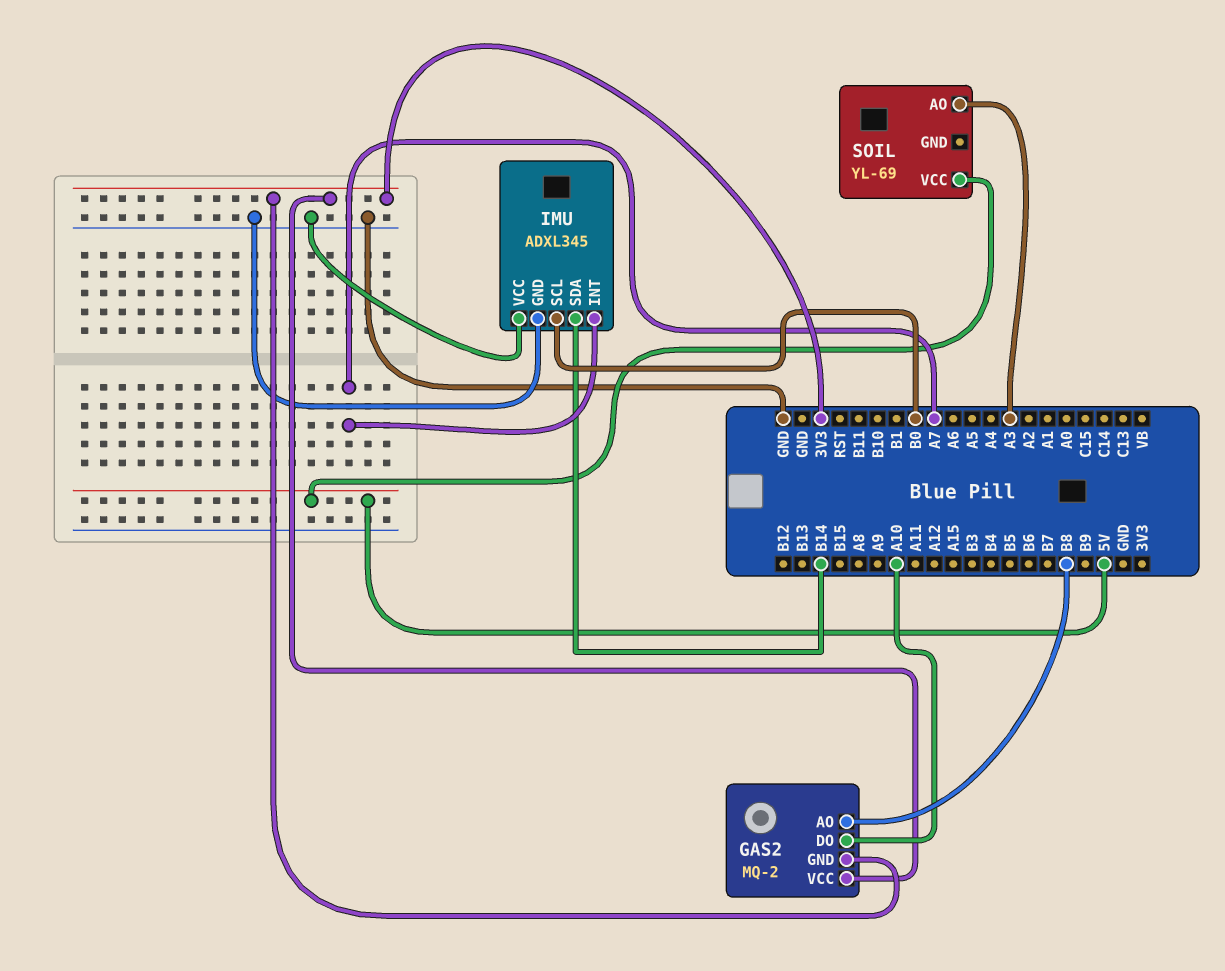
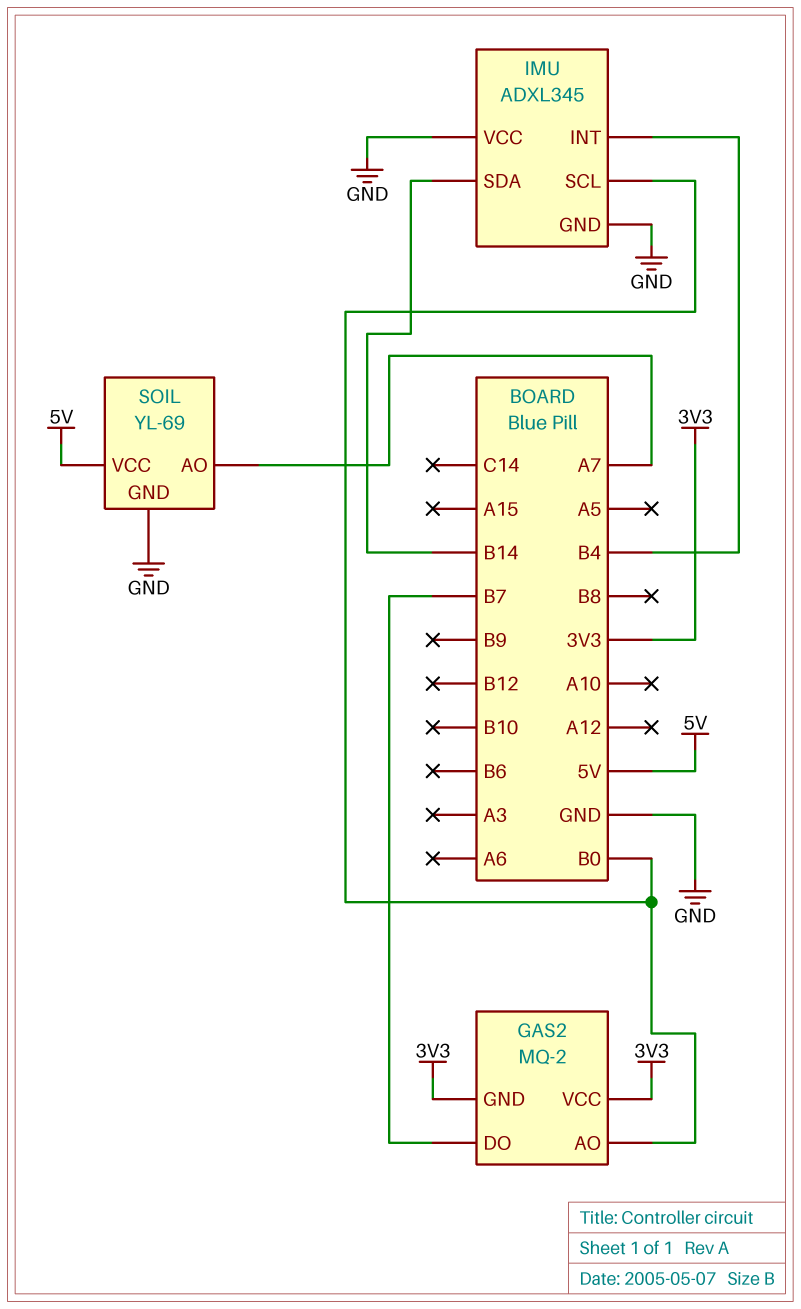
GAS2 pin AO: B8 -> B0
GAS2 pin DO: A10 -> B7
IMU pin INT: A7 -> B4
SOIL pin AO: A3 -> A7
SOIL pin GND: none -> GND

